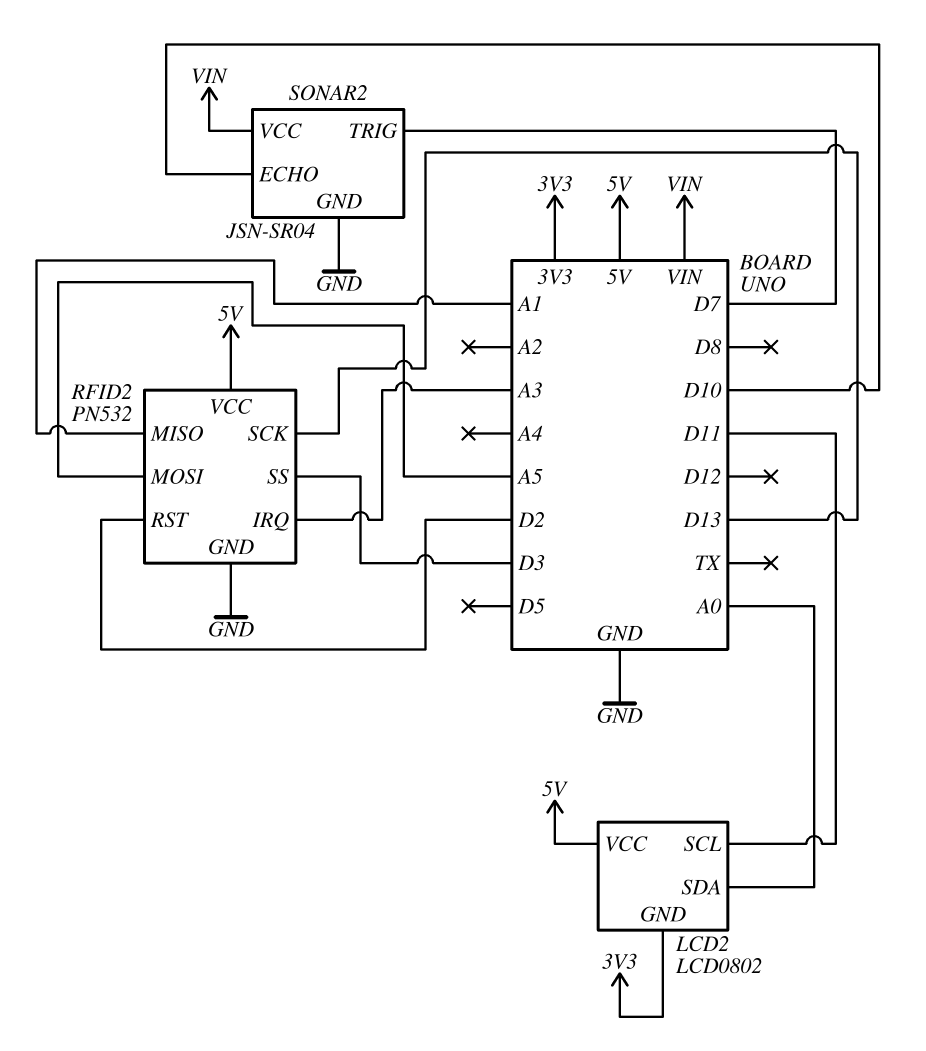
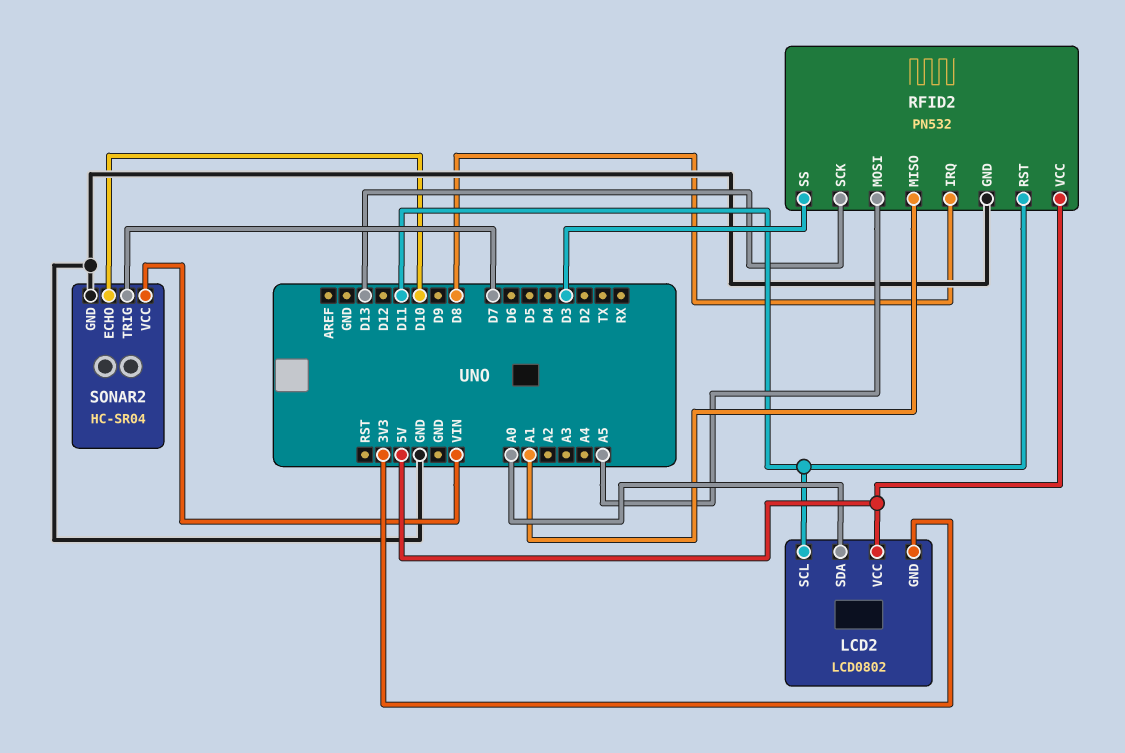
RFID2 pin IRQ: A3 -> D8
RFID2 pin RST: D2 -> D11
SONAR2: JSN-SR04 -> HC-SR04

